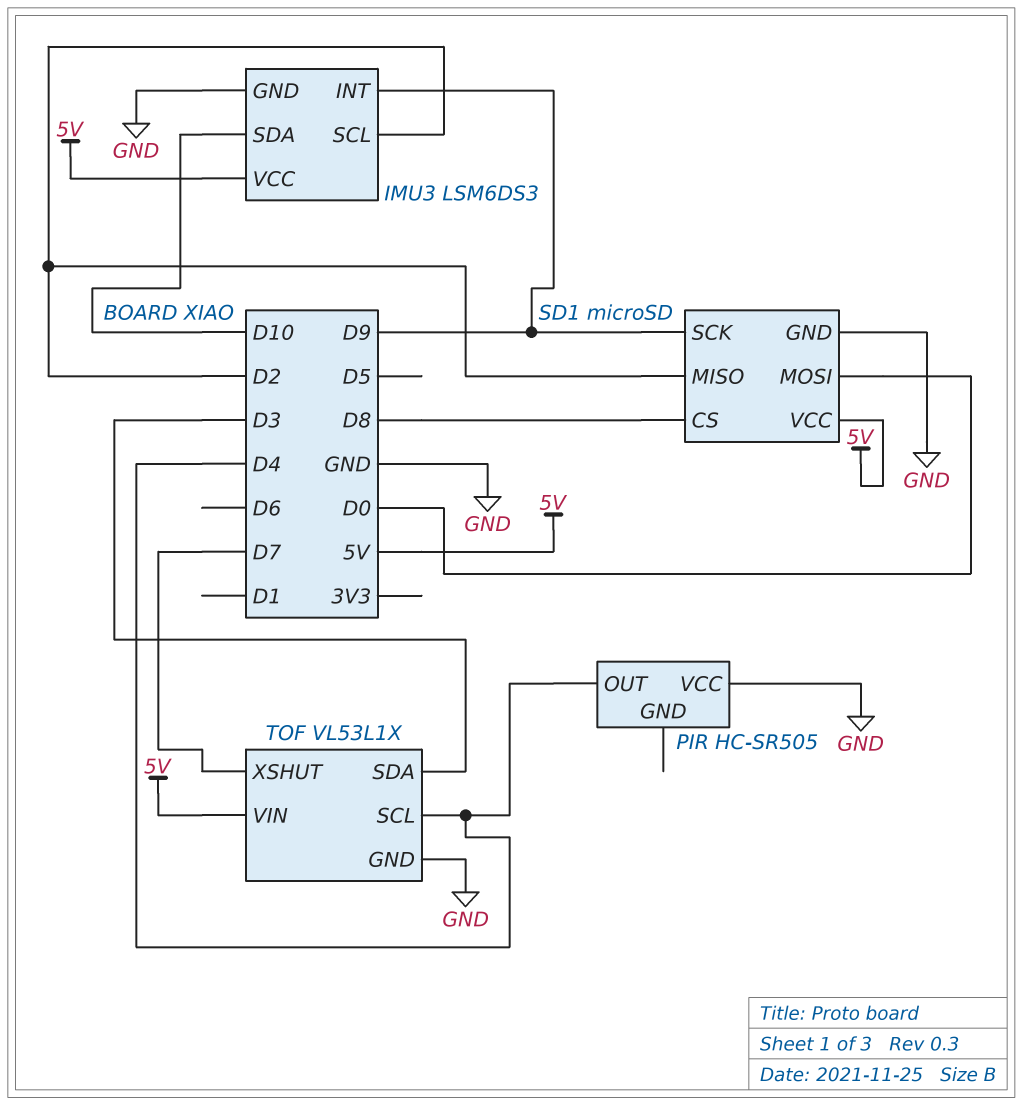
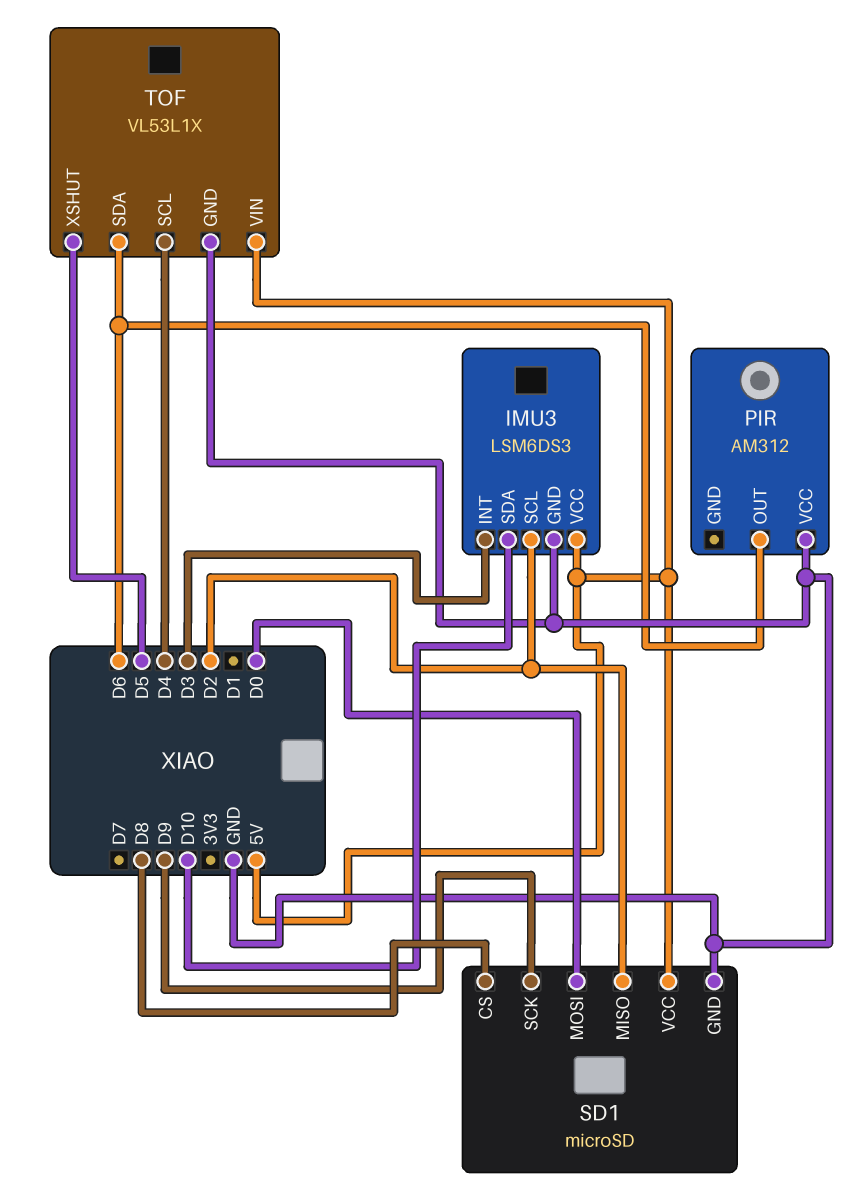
IMU3 pin INT: D9 -> D3
PIR: HC-SR505 -> AM312
PIR pin OUT: D4 -> D6
TOF pin SDA: D3 -> D6
TOF pin XSHUT: D7 -> D5

